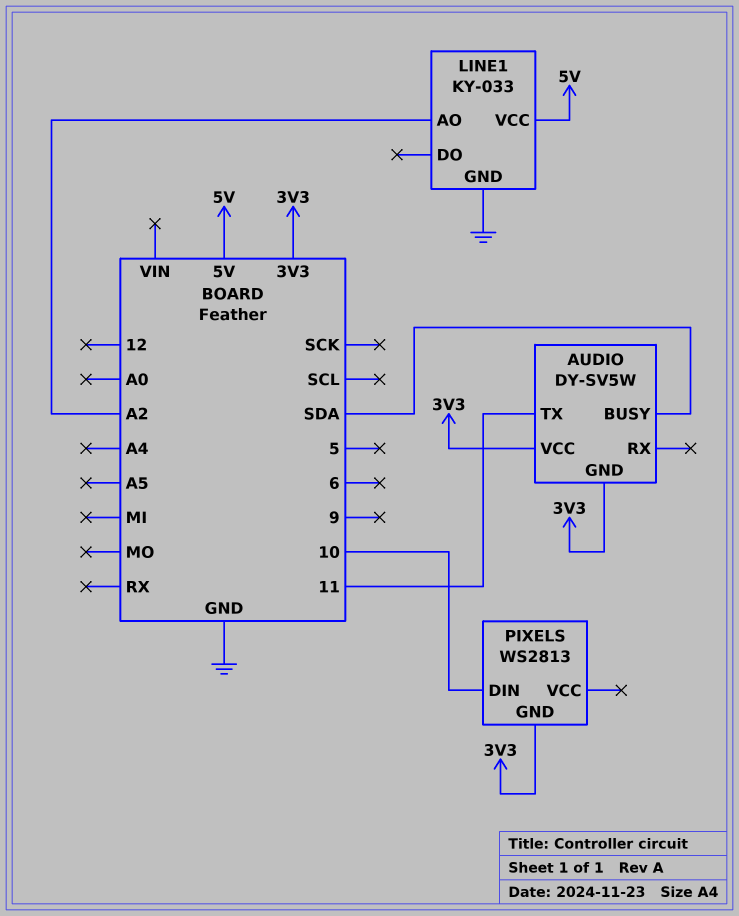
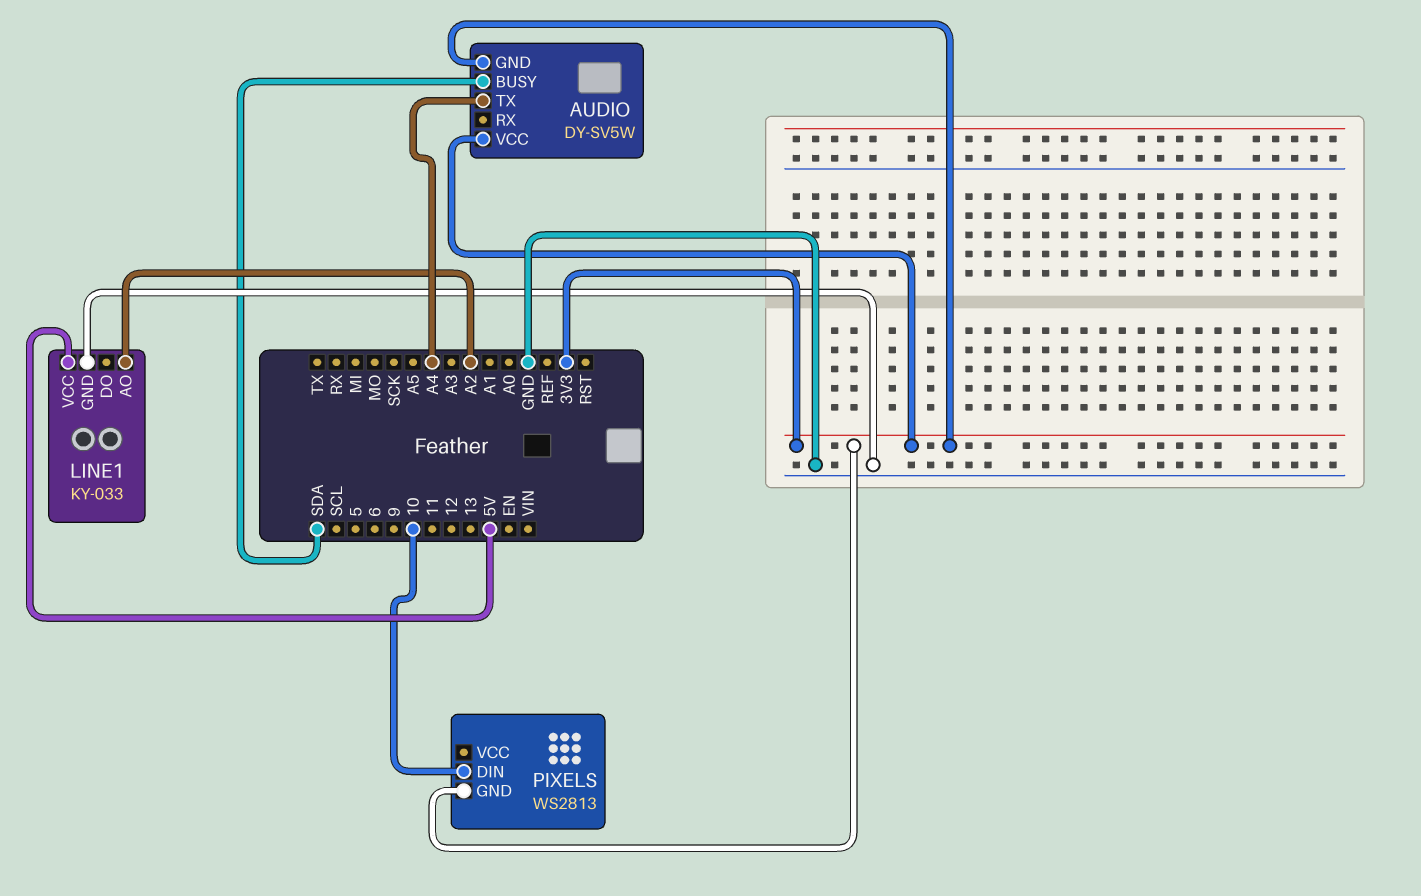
AUDIO pin TX: 11 -> A4

